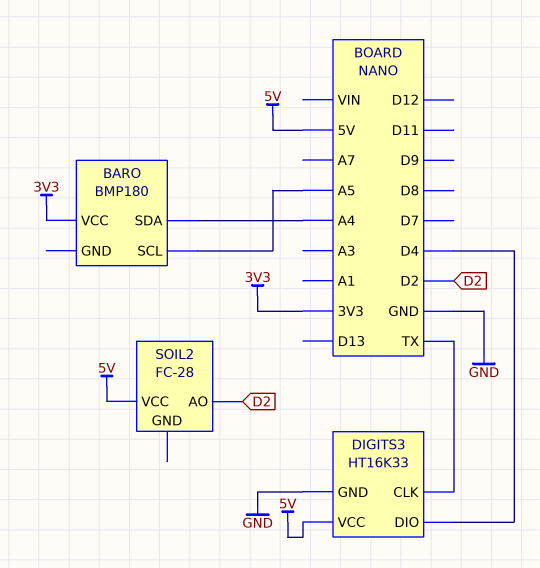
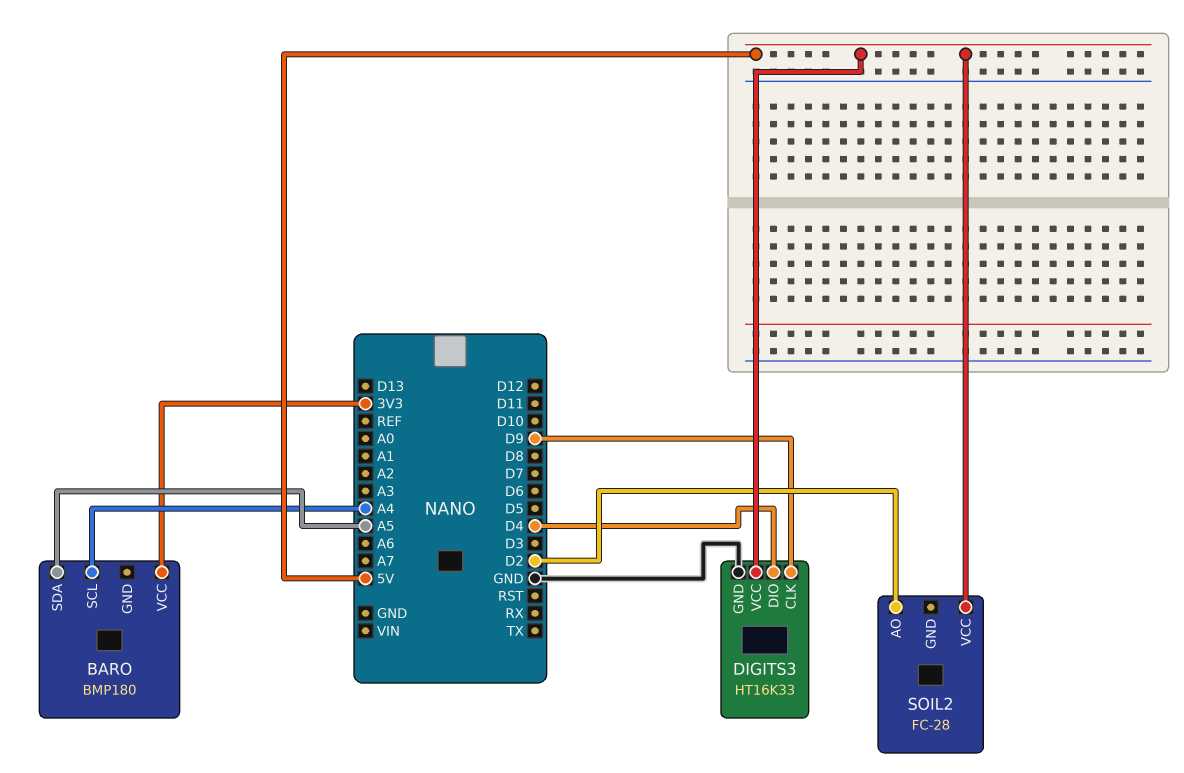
BARO pin SCL: A5 -> A4
BARO pin SDA: A4 -> A5
DIGITS3 pin CLK: TX -> D9

